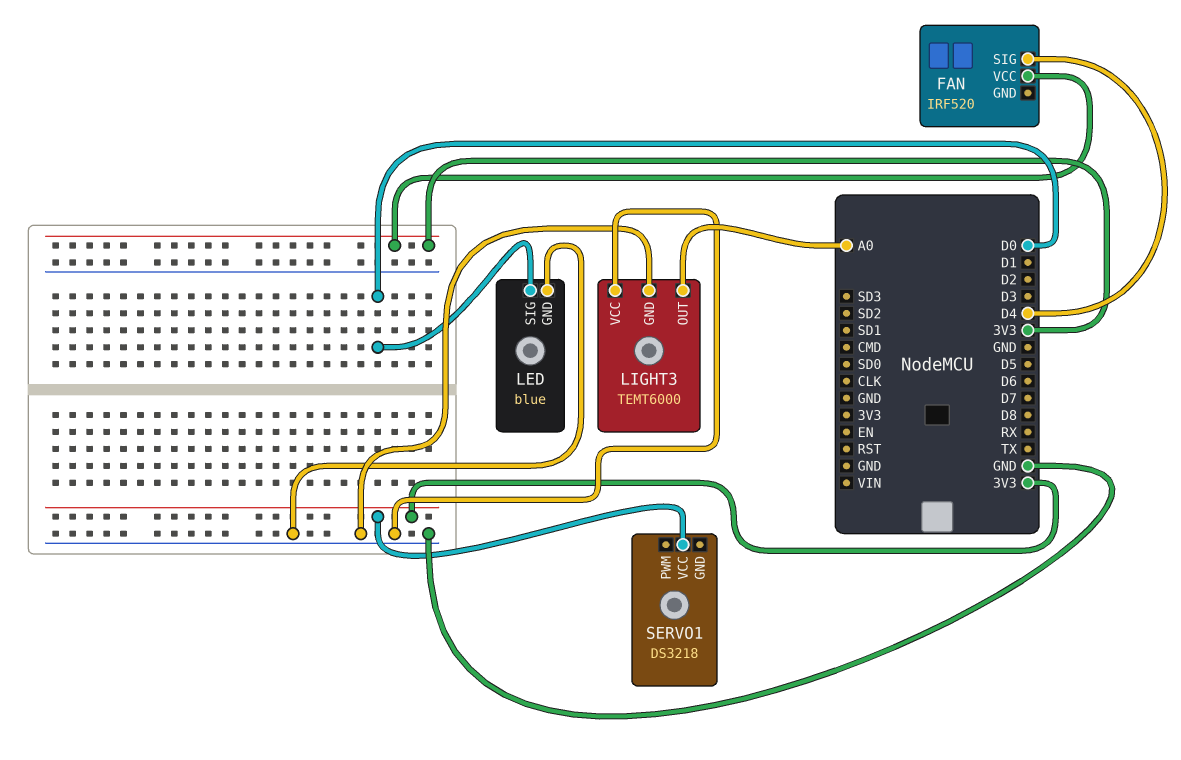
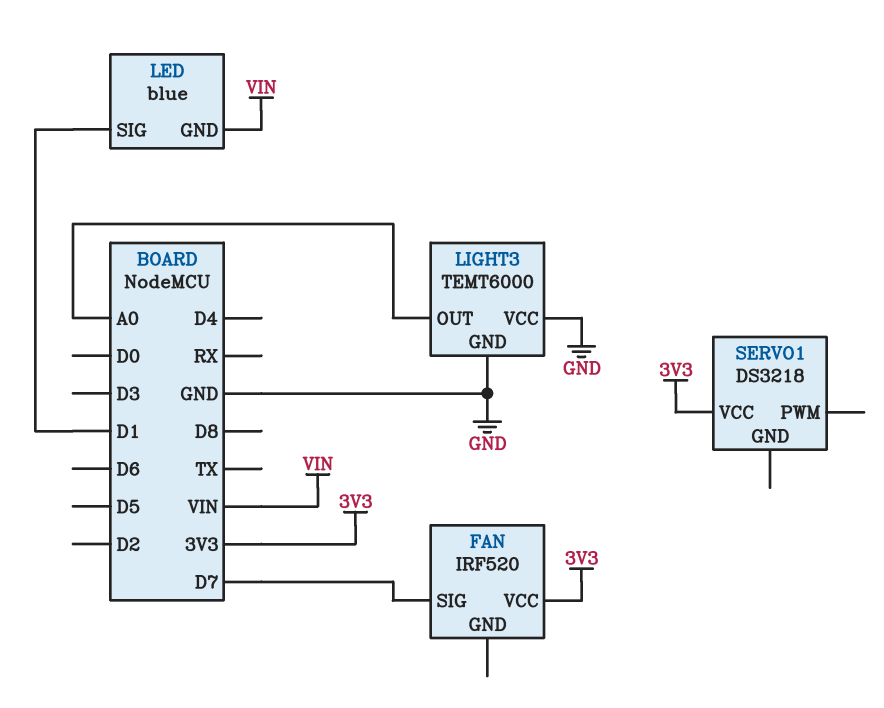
FAN pin SIG: D4 -> D7
LED pin GND: GND -> VIN
LED pin SIG: D0 -> D1

